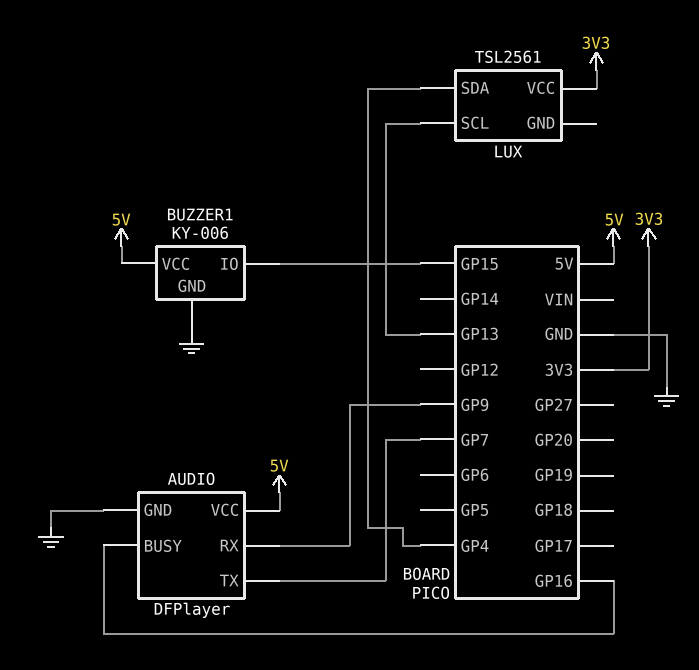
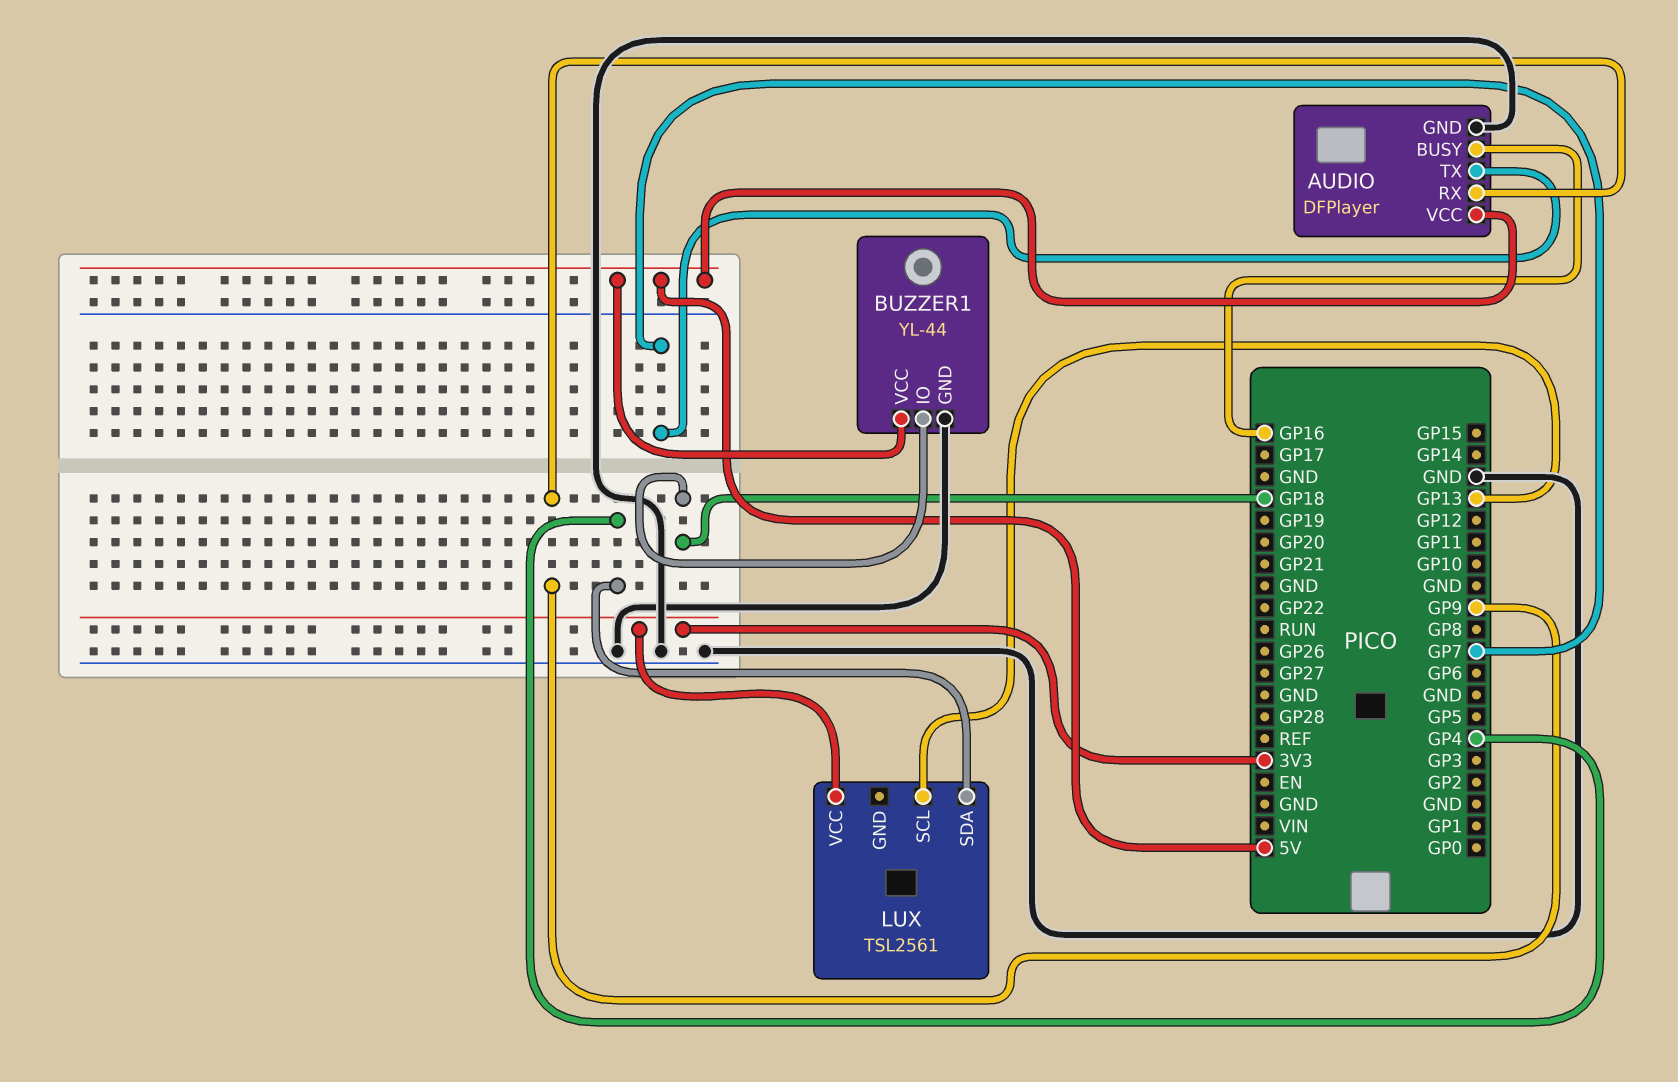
BUZZER1: KY-006 -> YL-44
BUZZER1 pin IO: GP15 -> GP18

